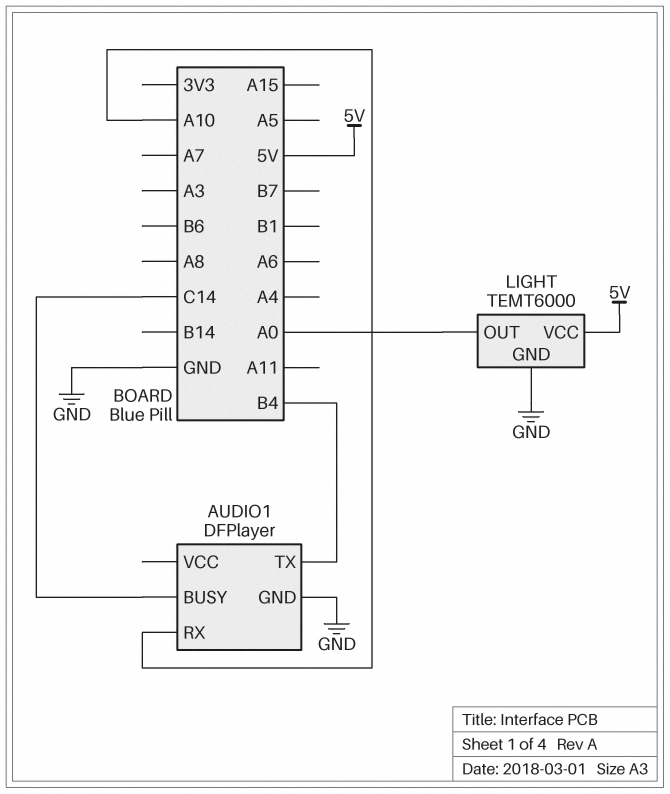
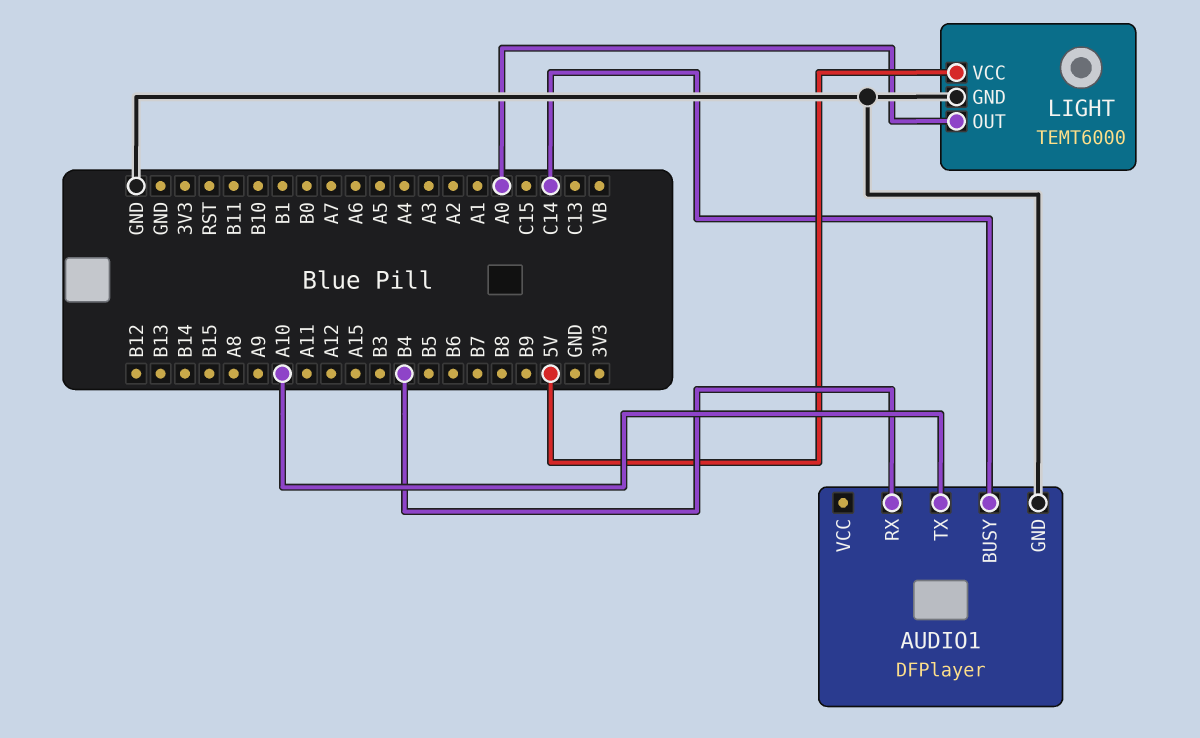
AUDIO1 pin RX: A10 -> B4
AUDIO1 pin TX: B4 -> A10

